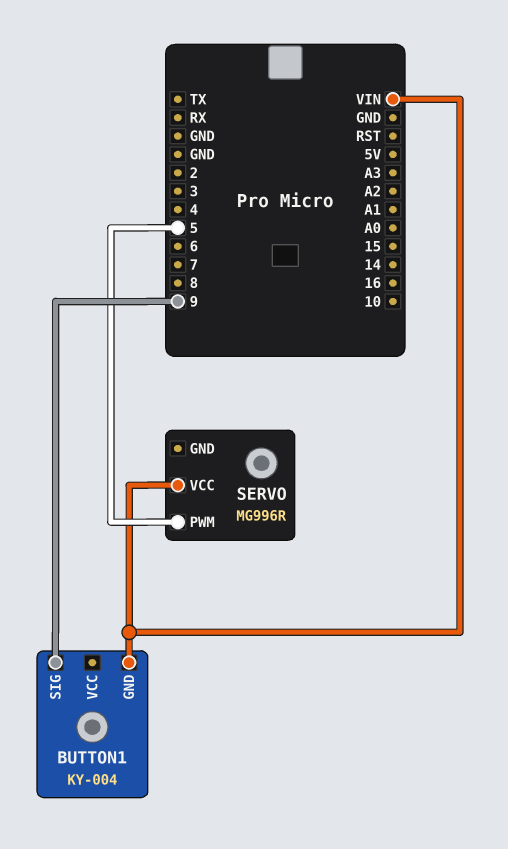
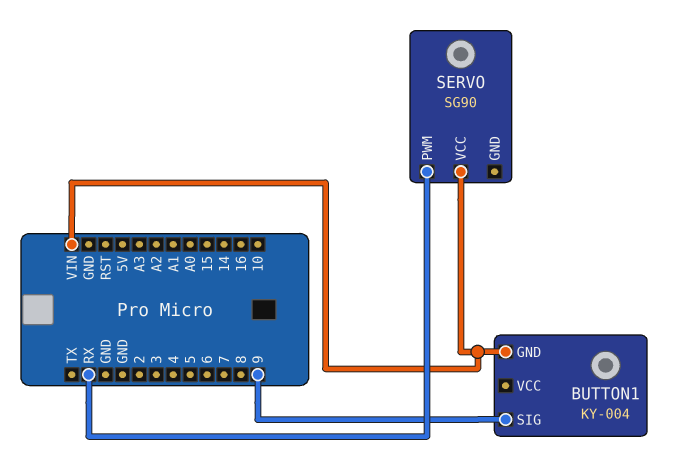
SERVO: MG996R -> SG90
SERVO pin PWM: 5 -> RX

